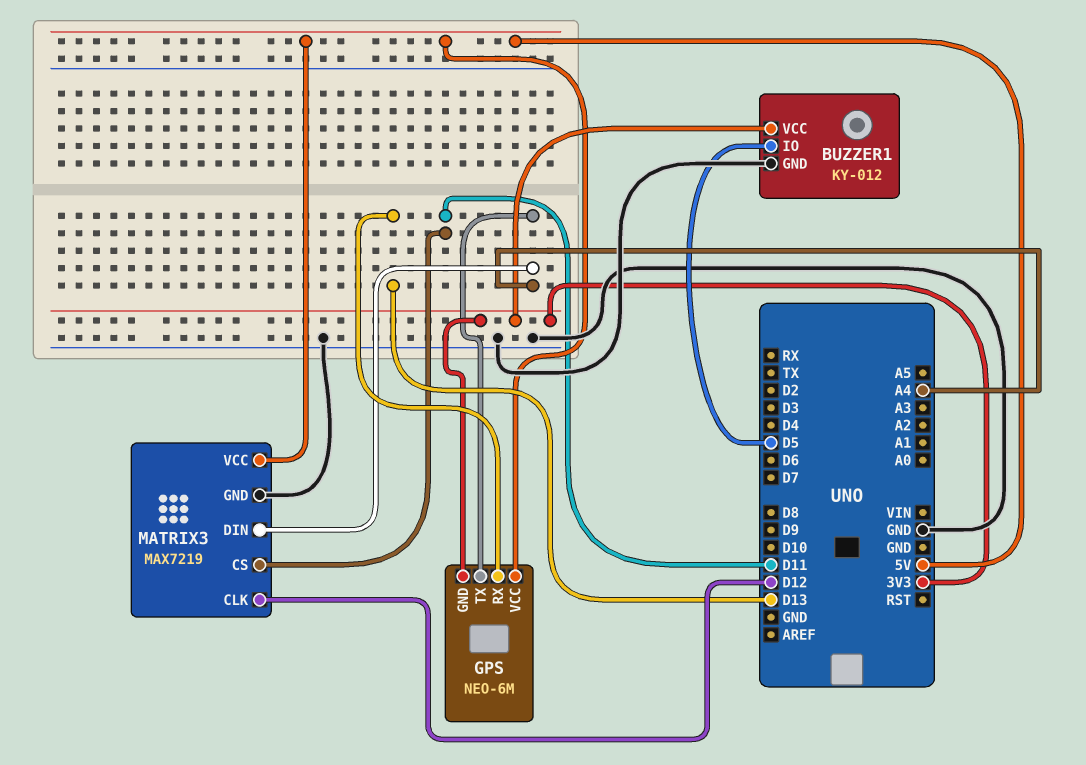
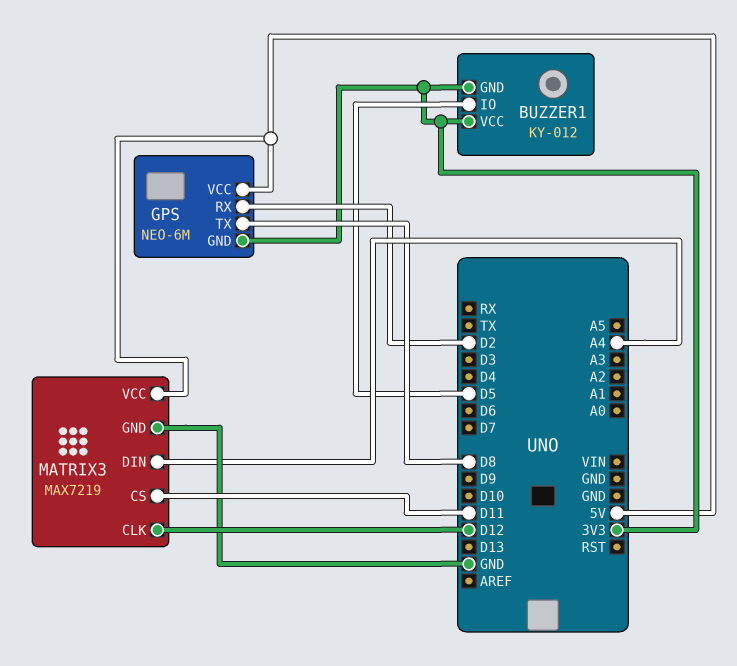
BUZZER1 pin GND: GND -> 3V3
GPS pin RX: D13 -> D2
GPS pin TX: A4 -> D8

